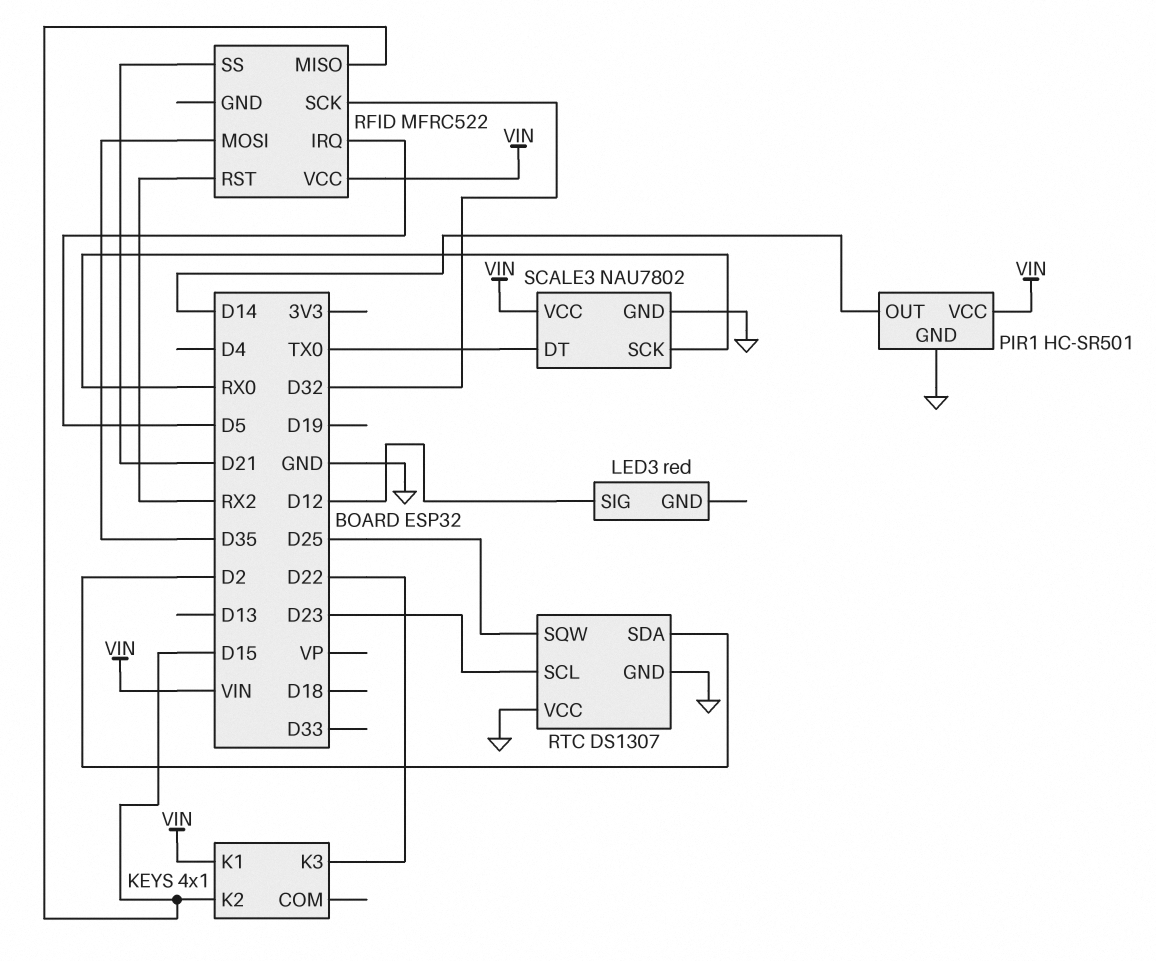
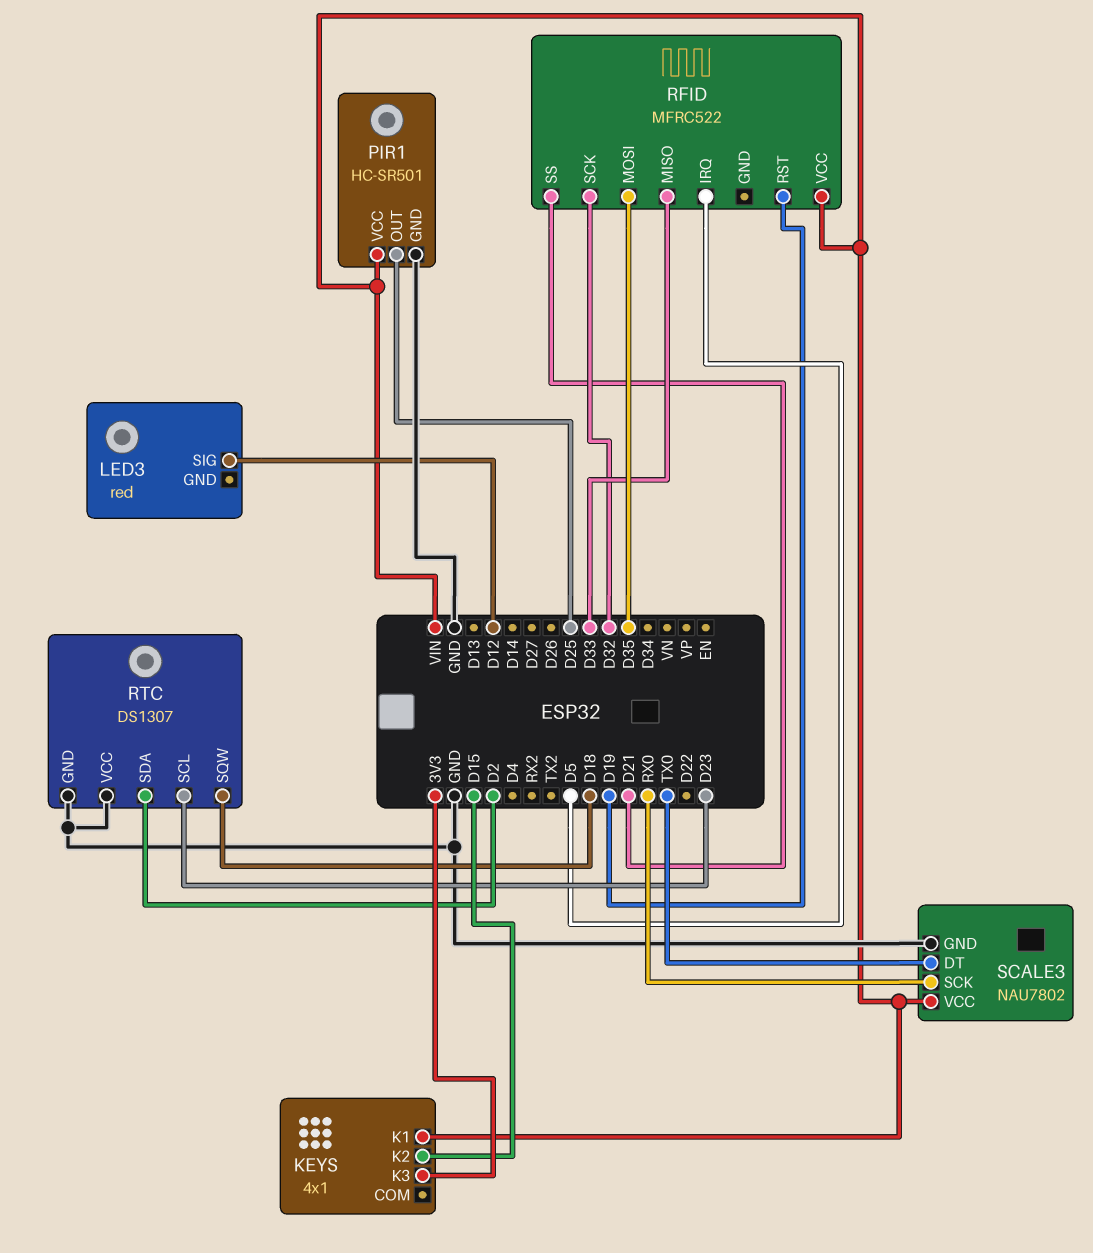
KEYS pin K3: D22 -> 3V3
PIR1 pin OUT: D14 -> D25
RFID pin MISO: D15 -> D33
RFID pin RST: RX2 -> D19
RTC pin SQW: D25 -> D18

